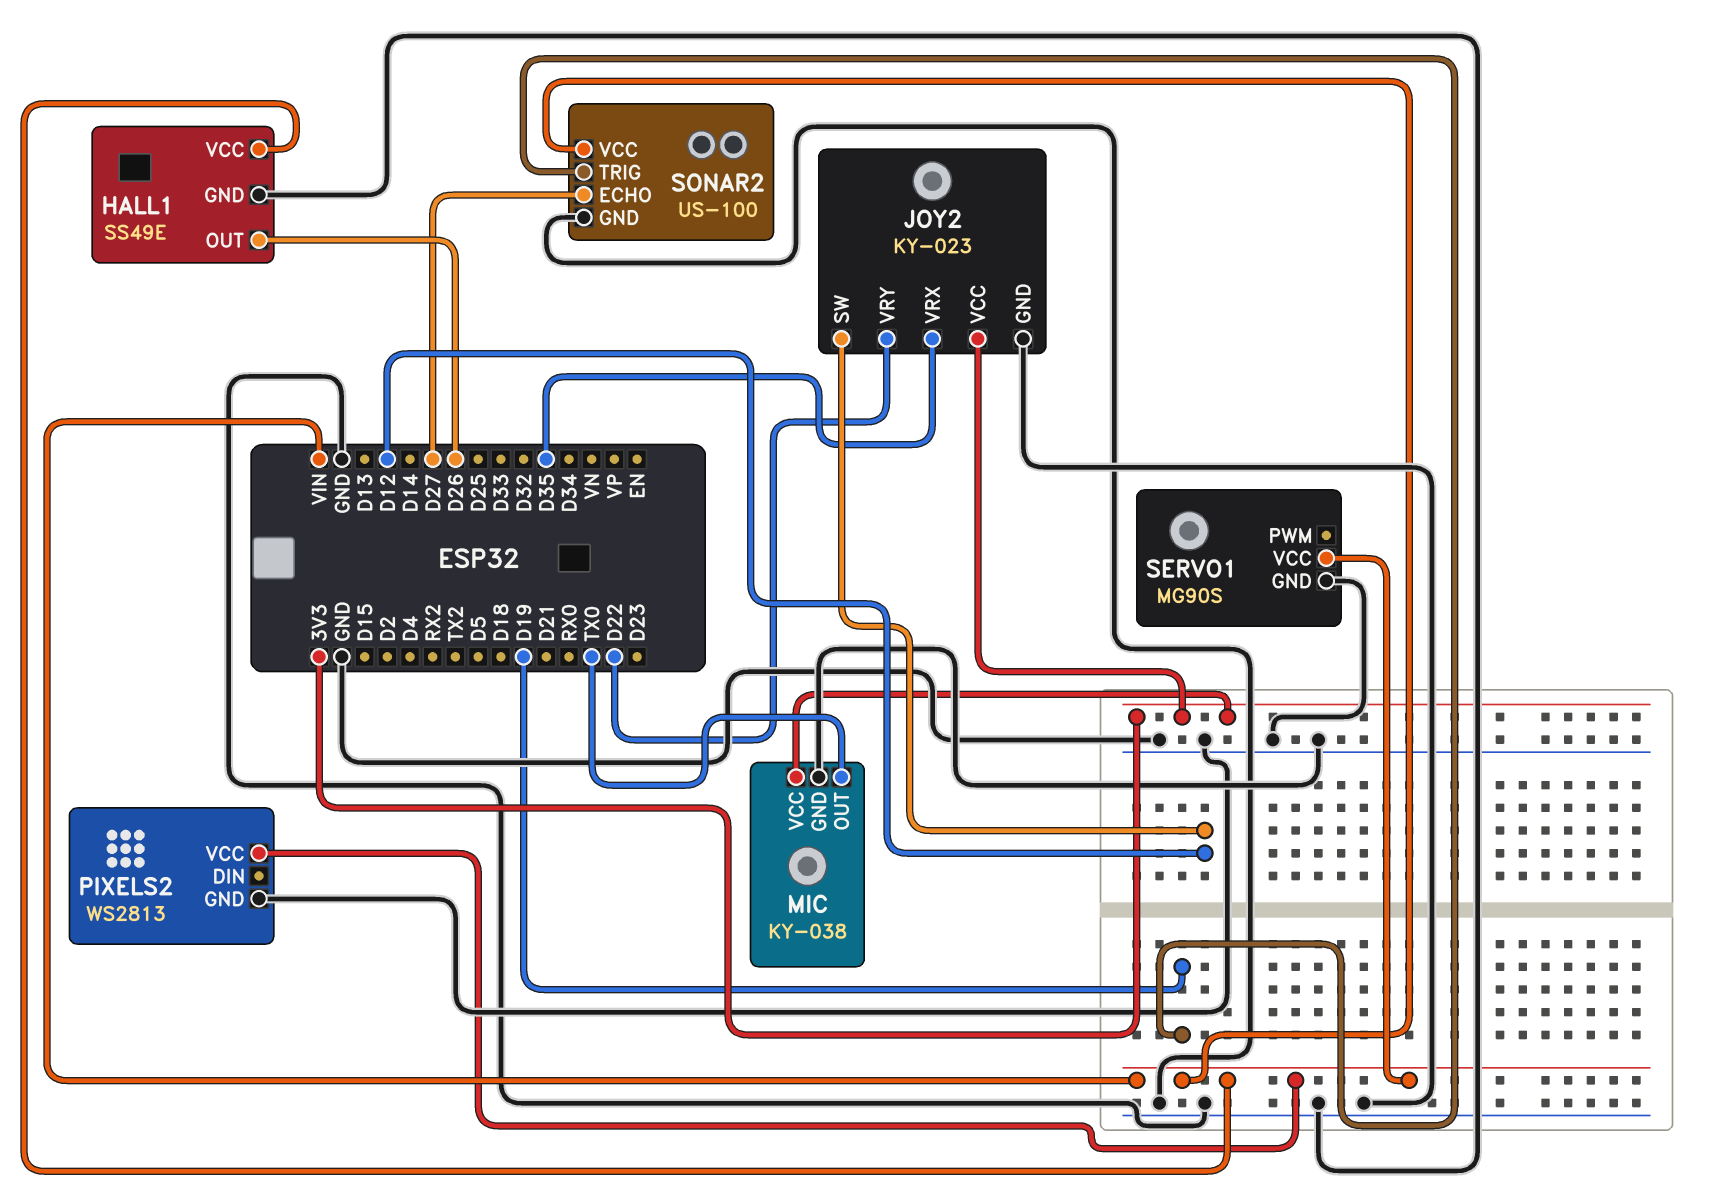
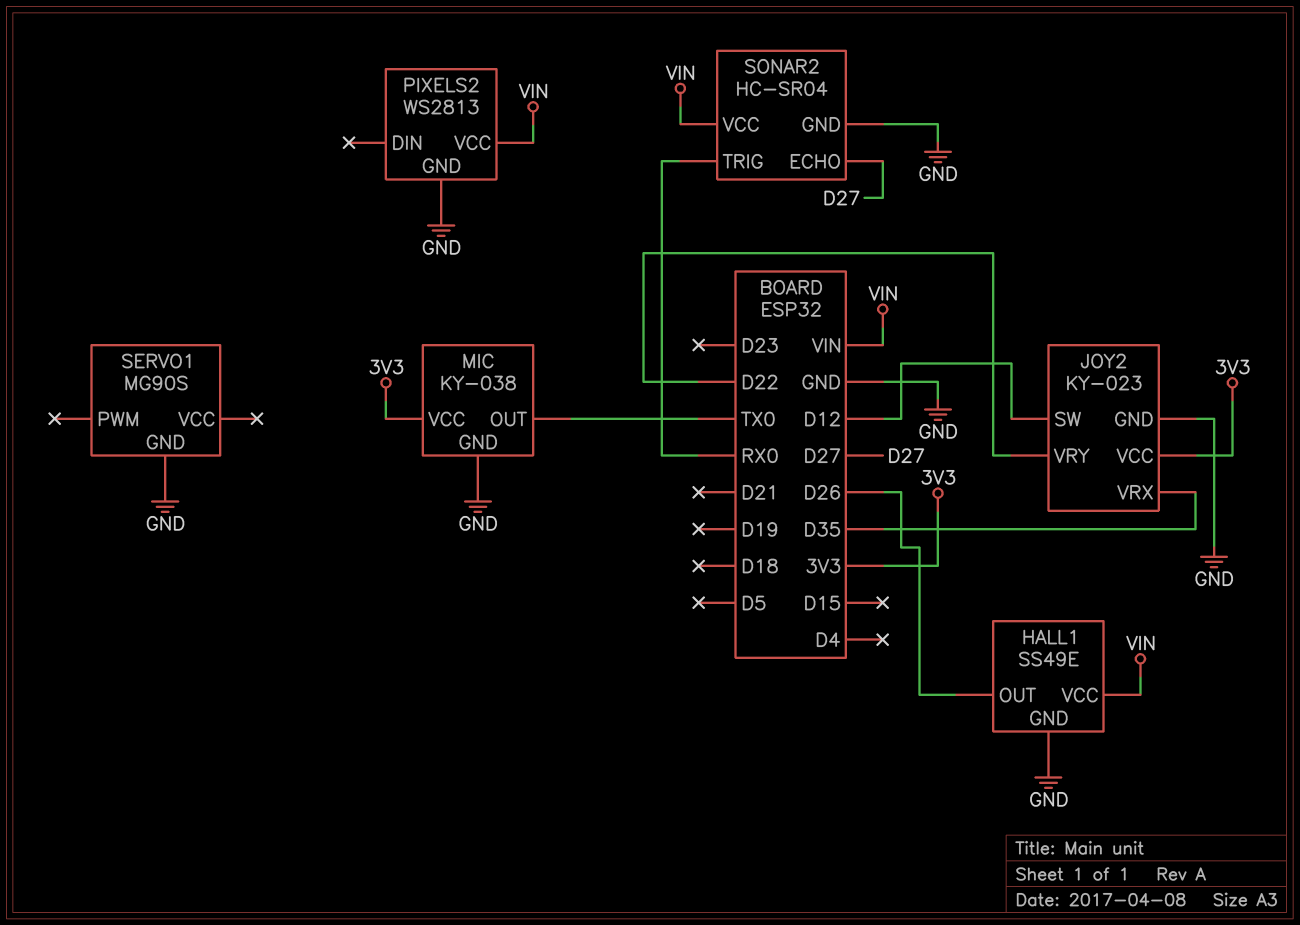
SERVO1 pin VCC: VIN -> none
SONAR2: US-100 -> HC-SR04
SONAR2 pin TRIG: D19 -> RX0

